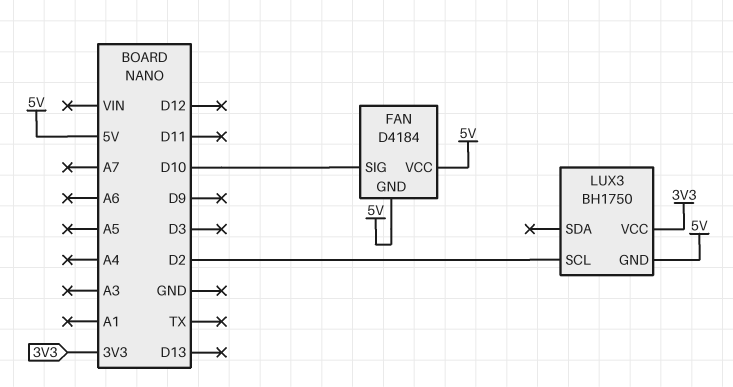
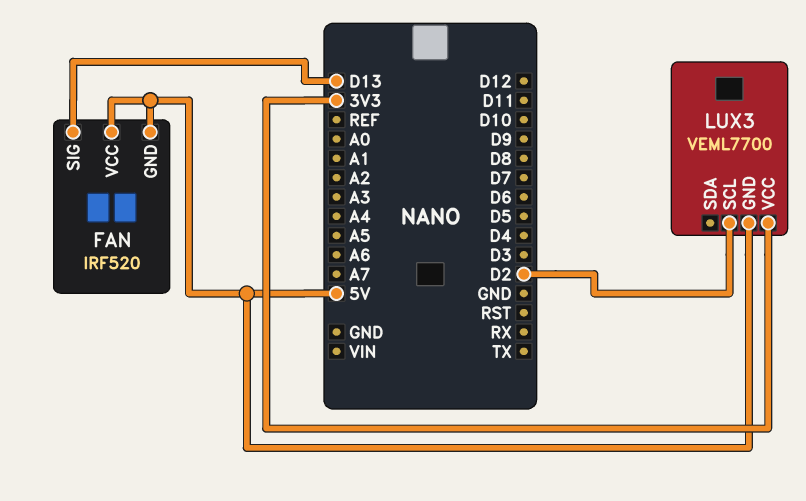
FAN: D4184 -> IRF520
FAN pin SIG: D10 -> D13
LUX3: BH1750 -> VEML7700

